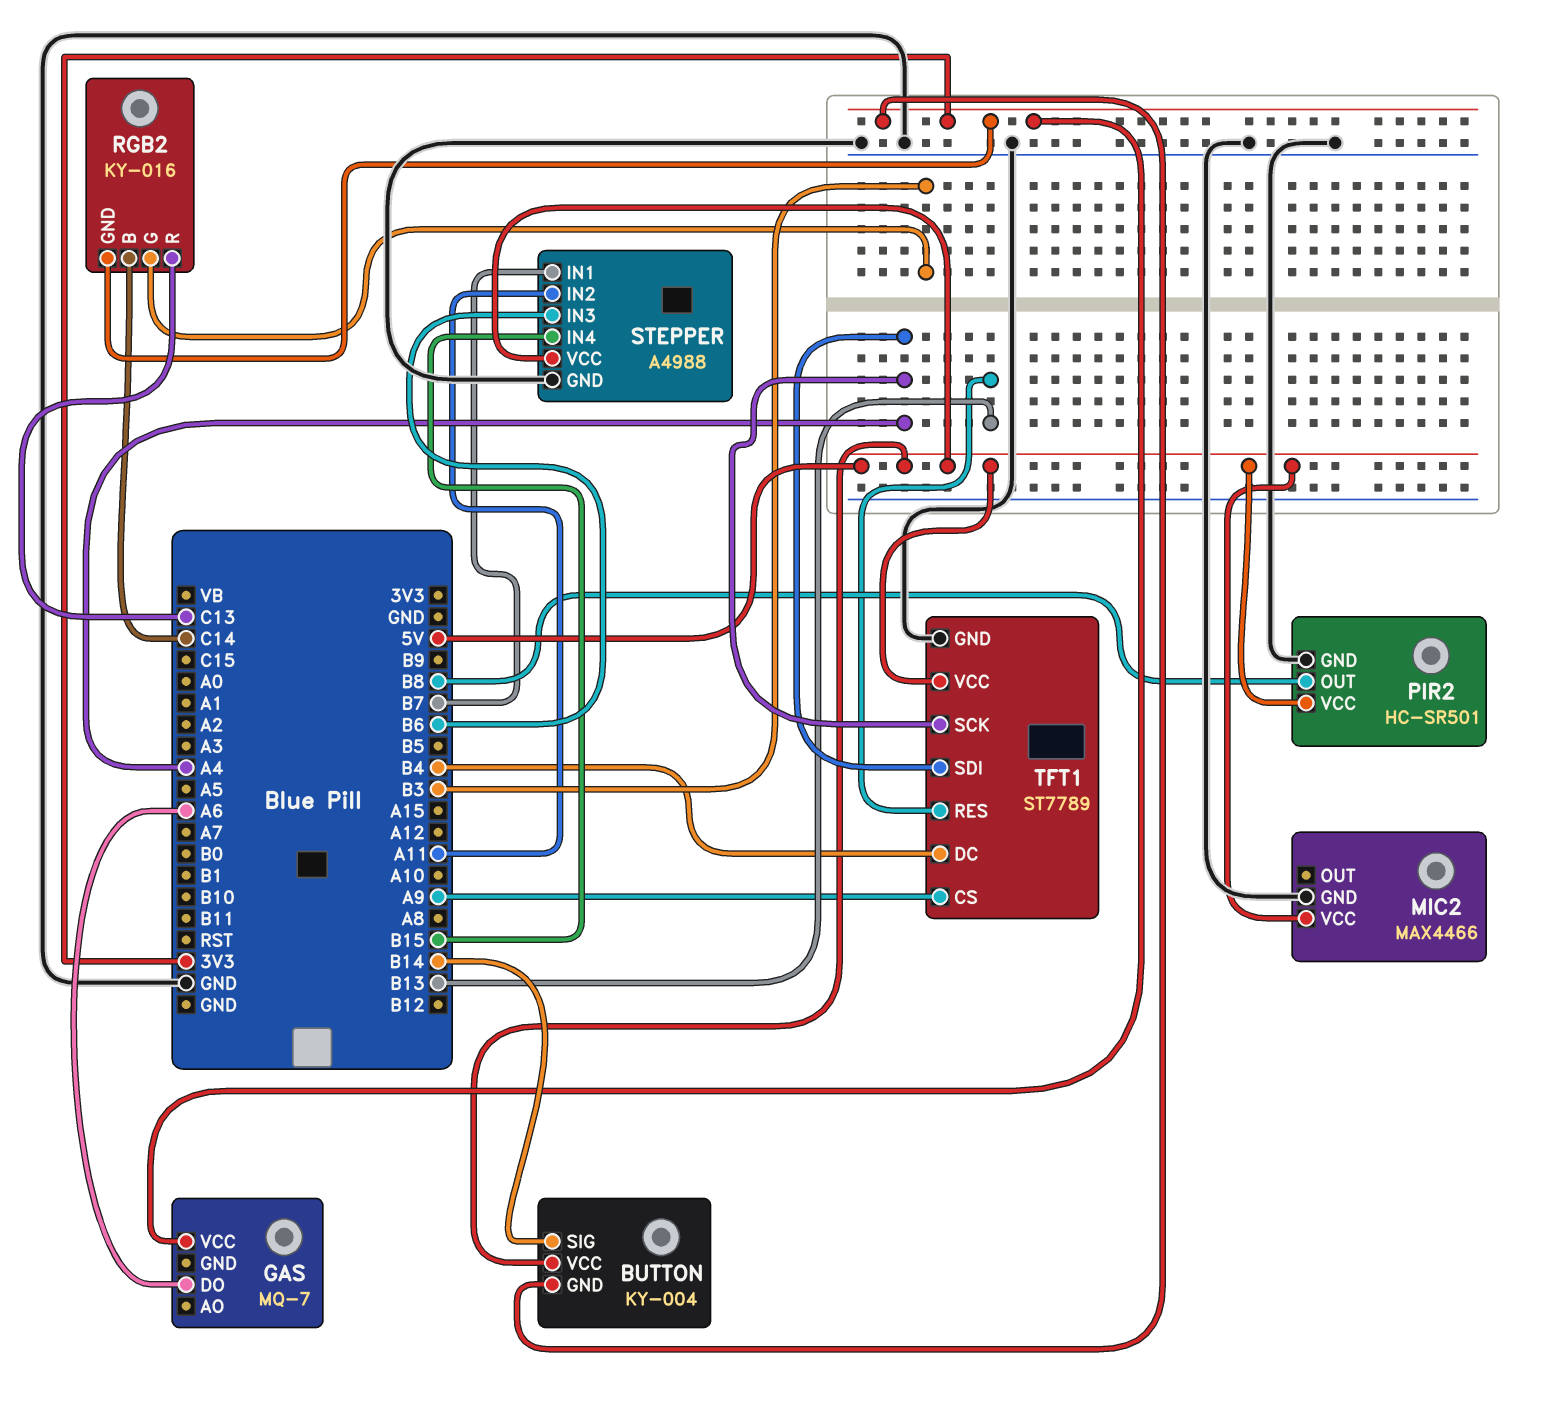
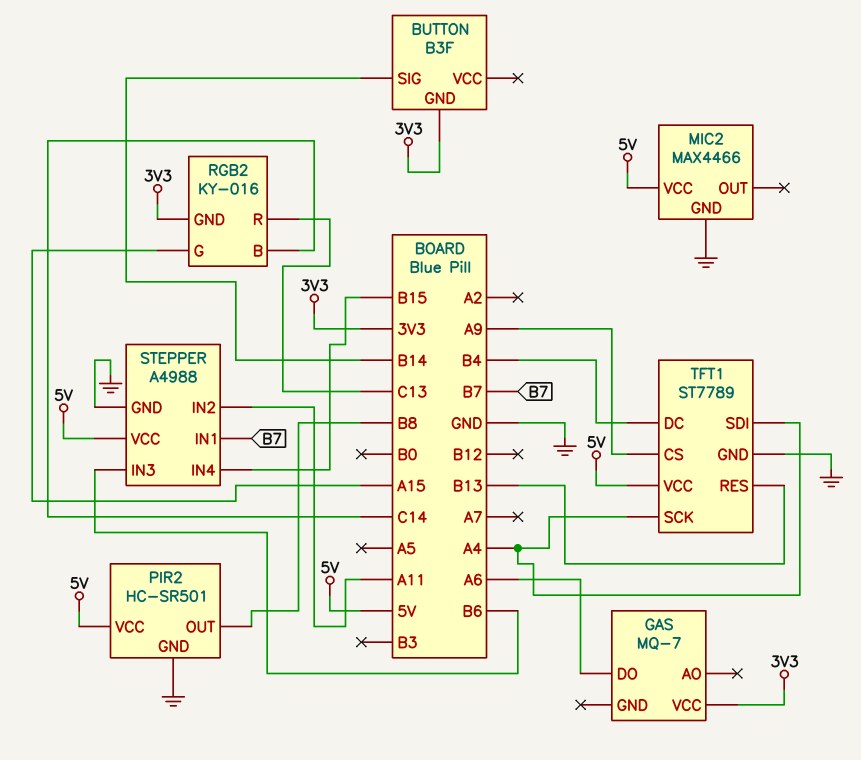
BUTTON: KY-004 -> B3F
BUTTON pin VCC: 5V -> none
RGB2 pin G: B3 -> A15

